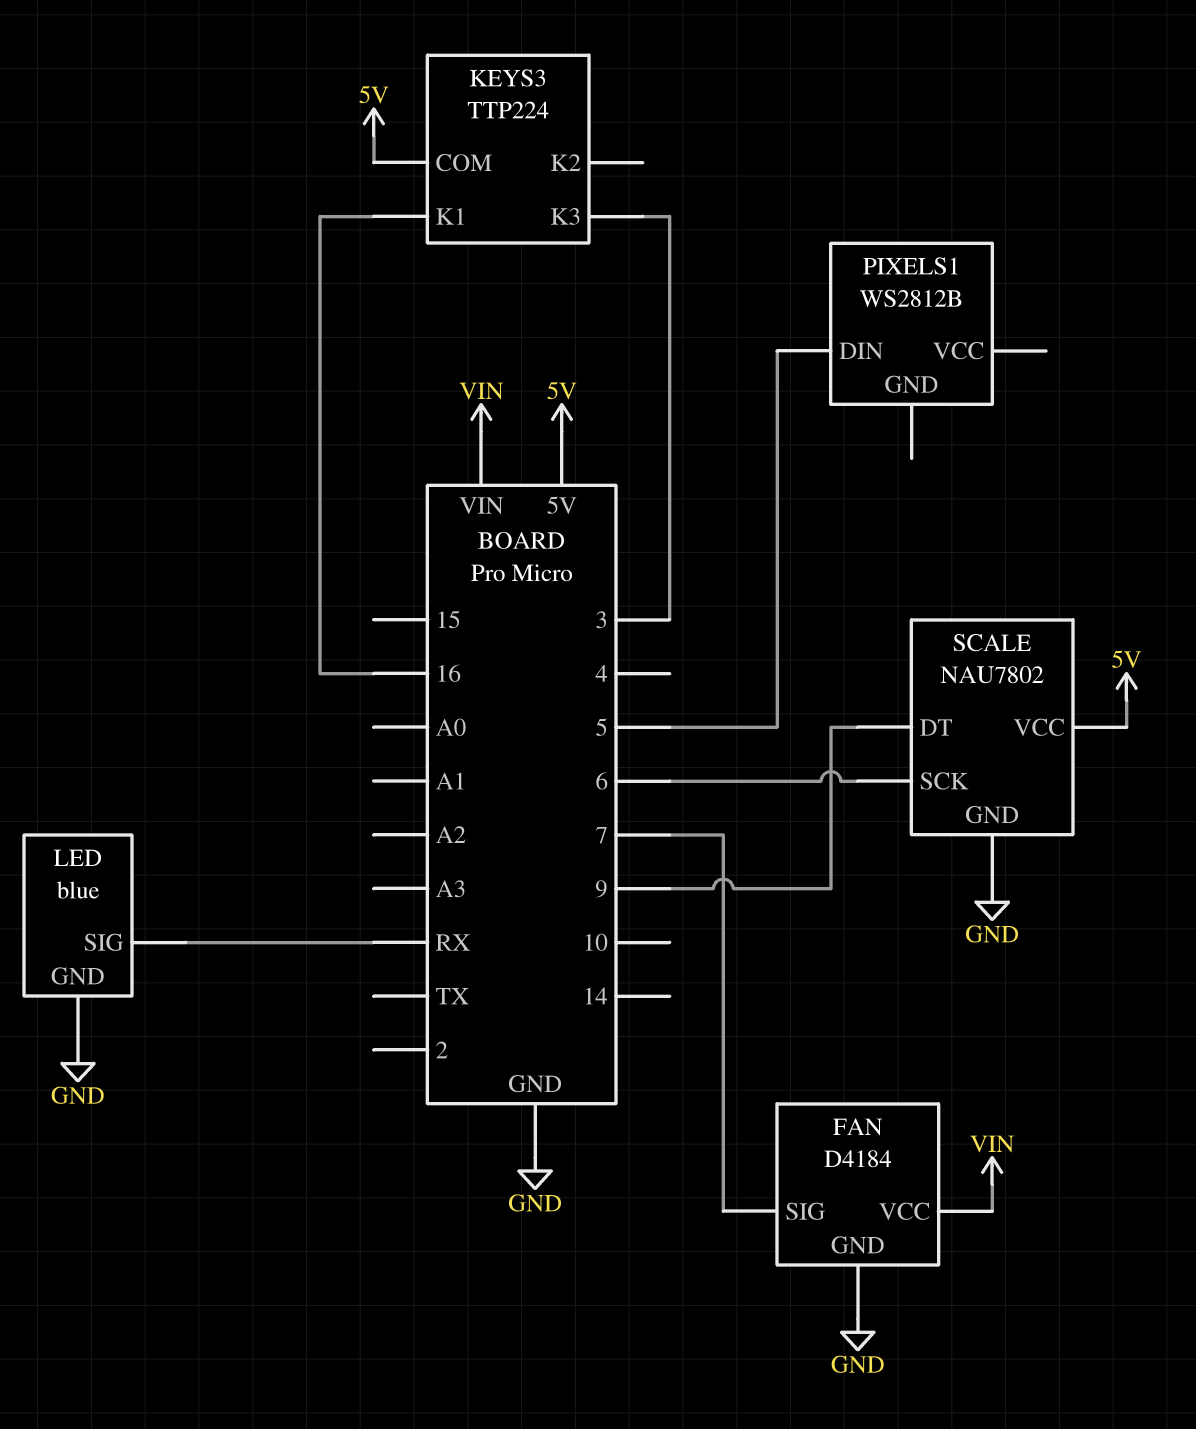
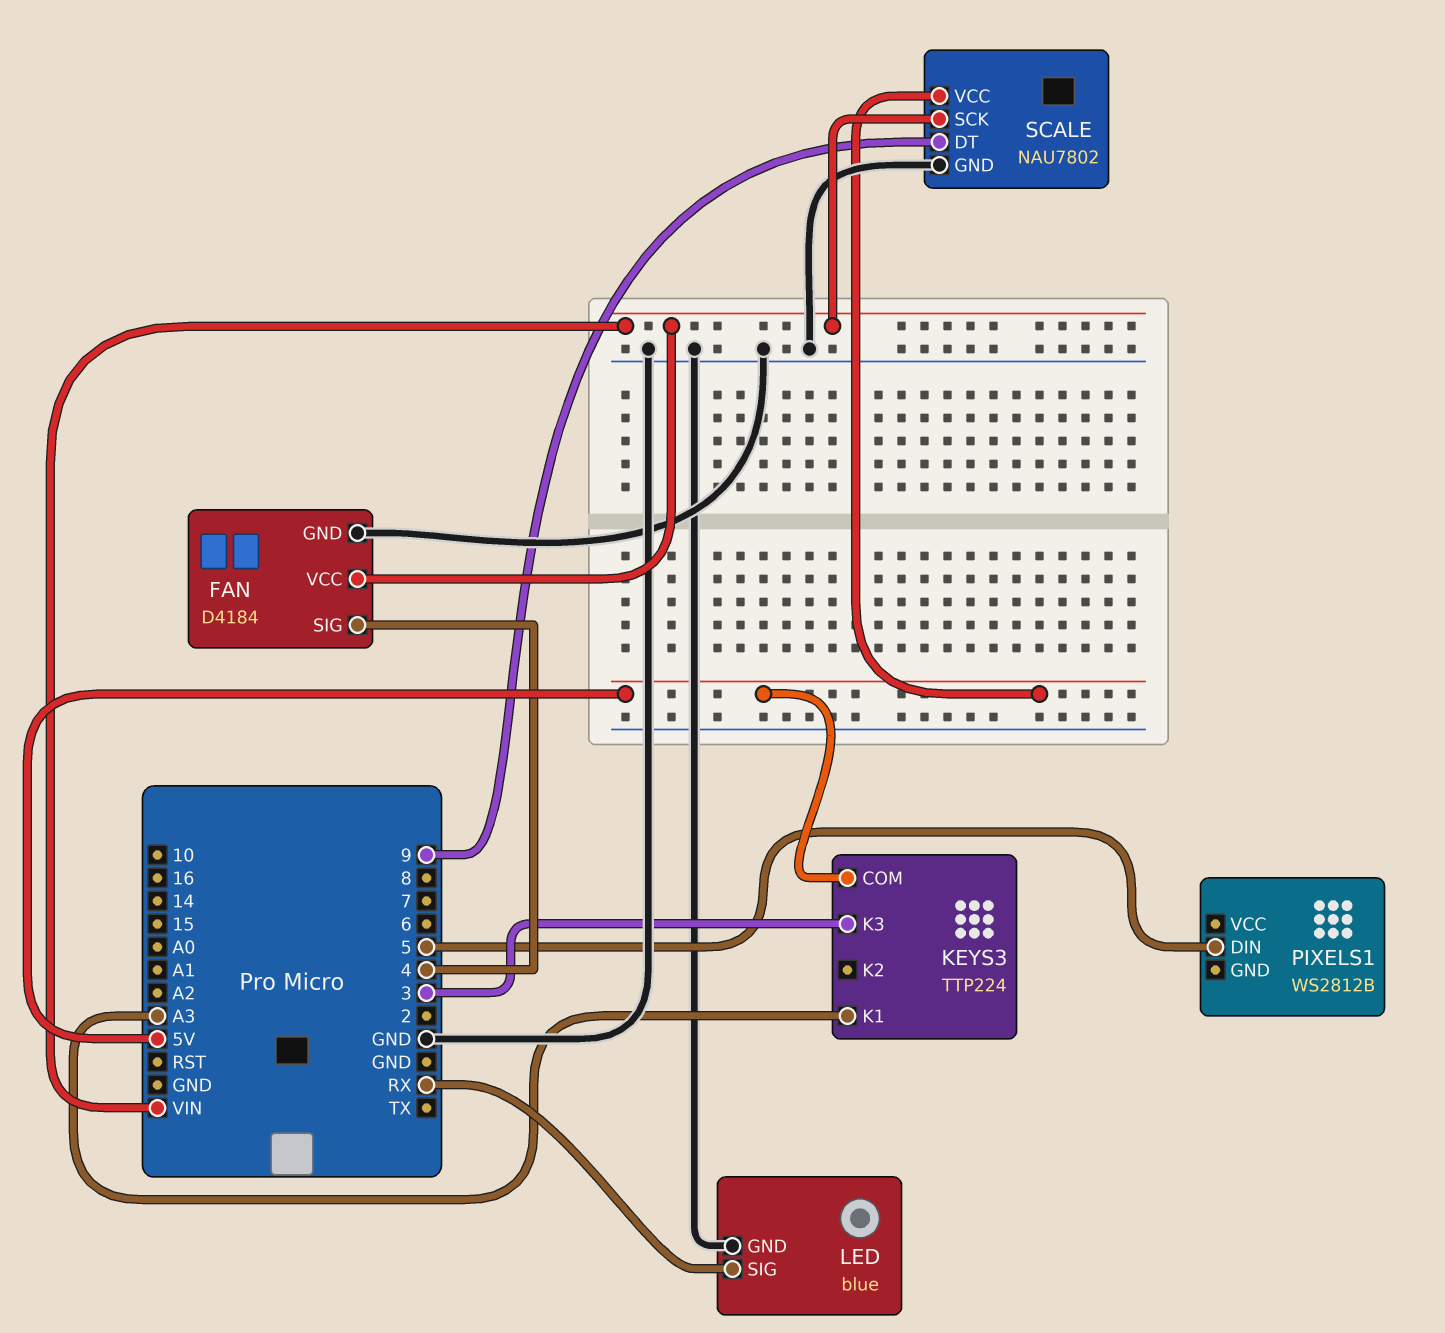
FAN pin SIG: 7 -> 4
KEYS3 pin K1: 16 -> A3
SCALE pin SCK: 6 -> VIN

